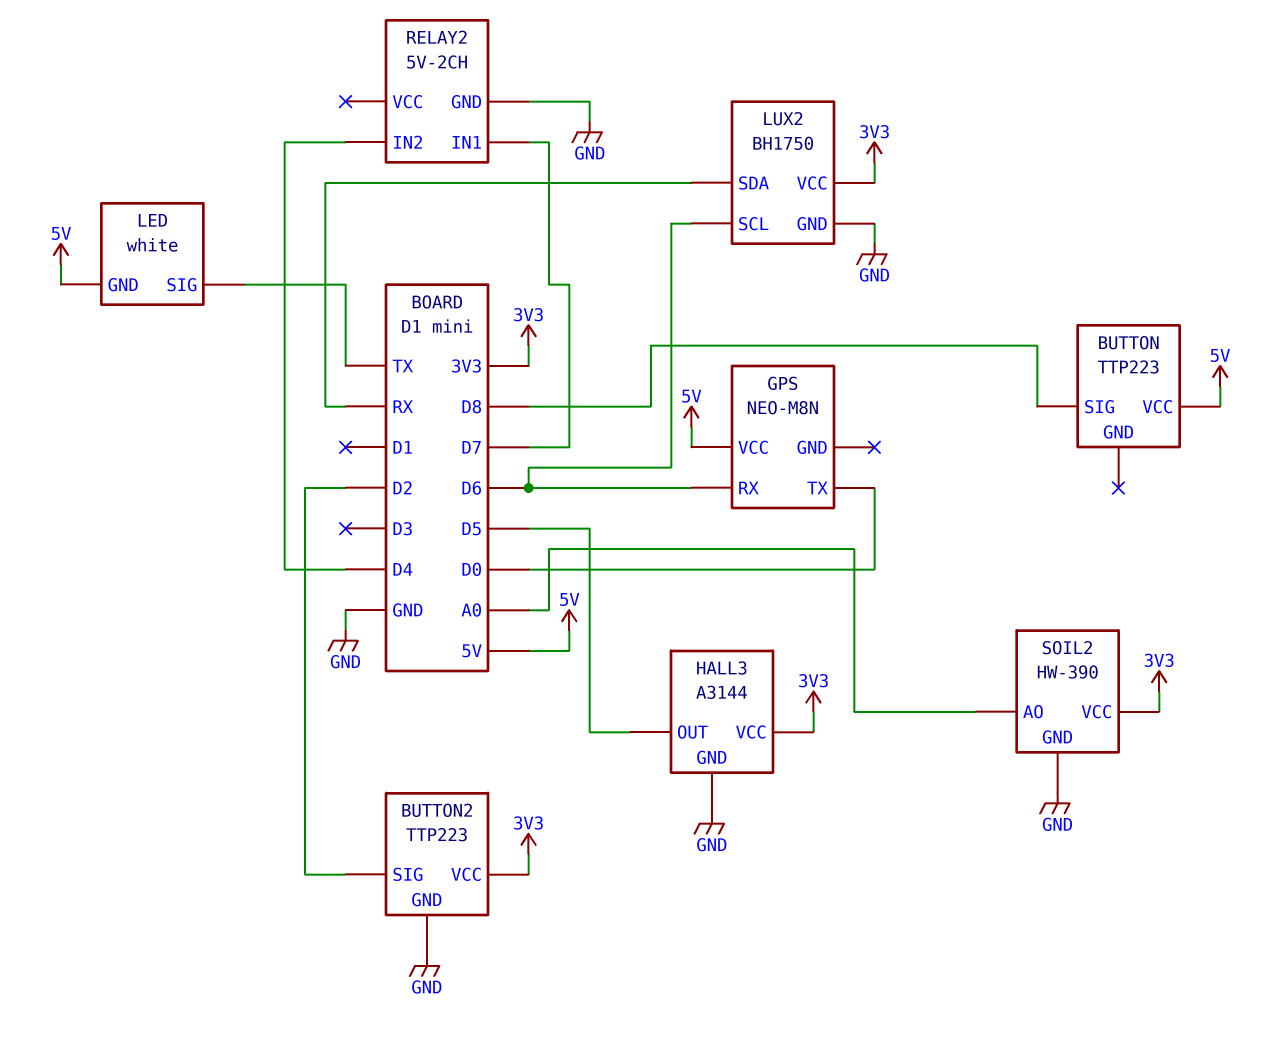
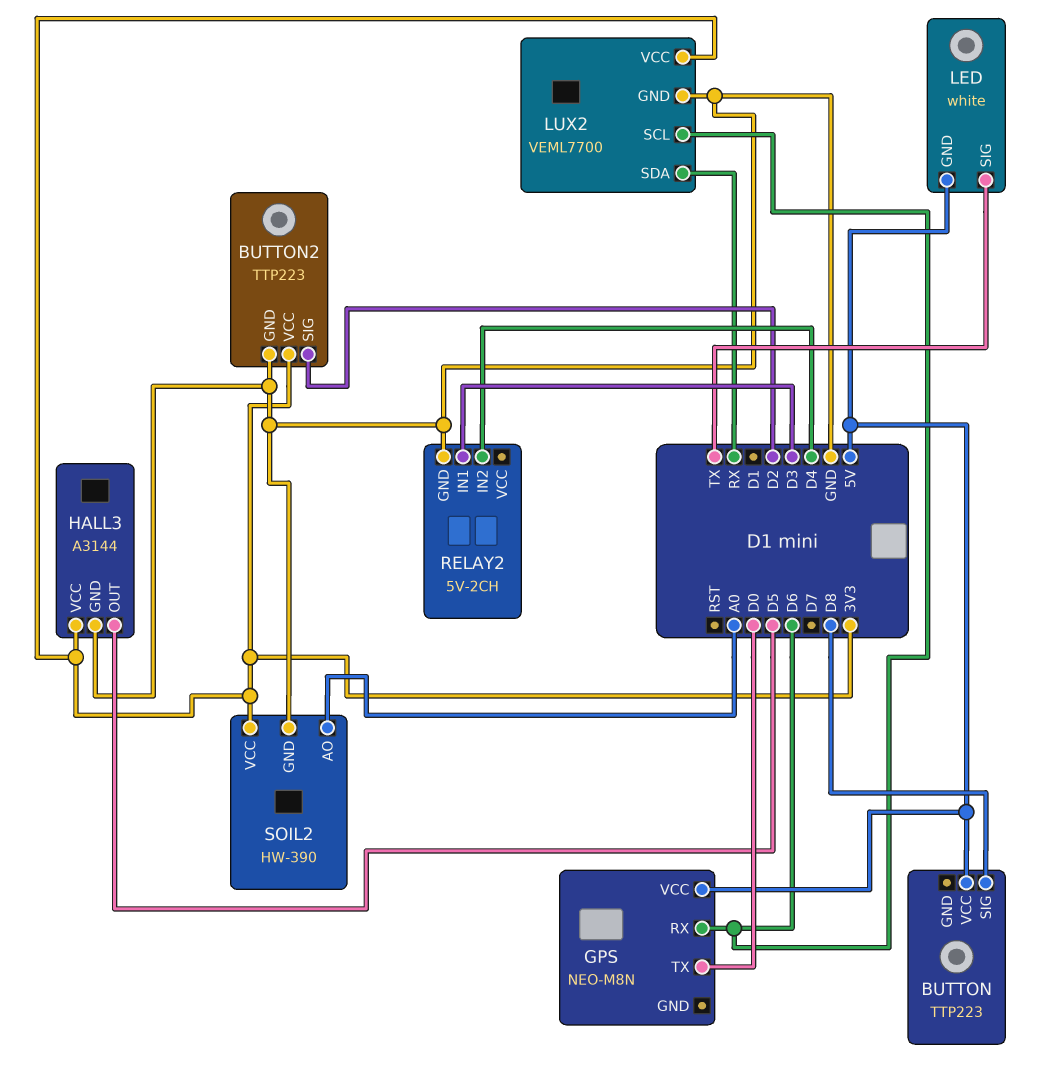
LUX2: BH1750 -> VEML7700
RELAY2 pin IN1: D7 -> D3

